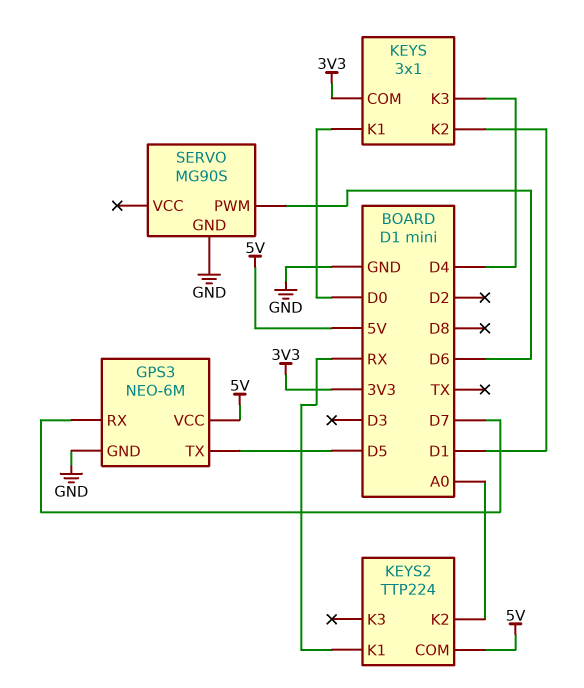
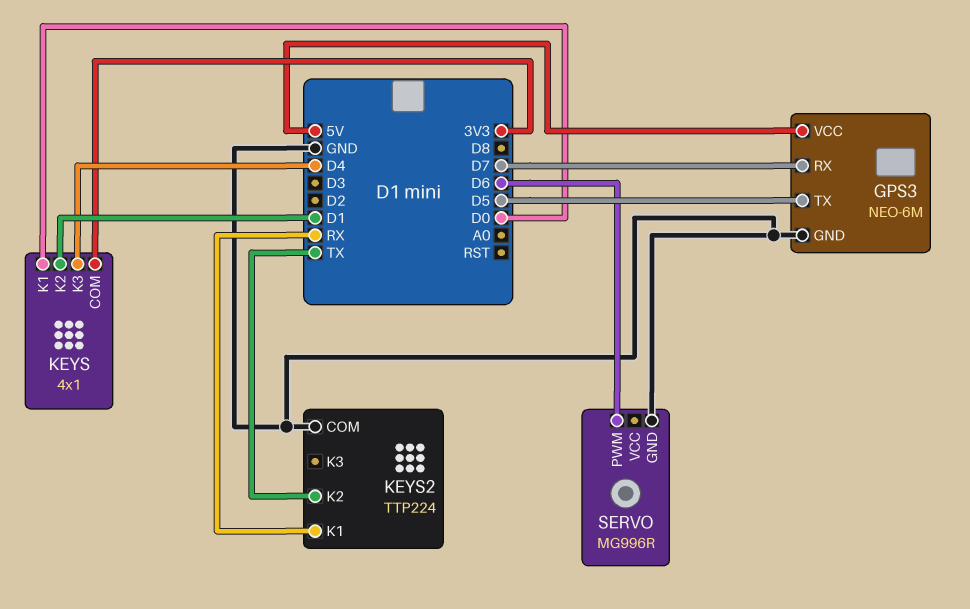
KEYS: 3x1 -> 4x1
KEYS2 pin COM: 5V -> GND
KEYS2 pin K2: A0 -> TX
SERVO: MG90S -> MG996R

